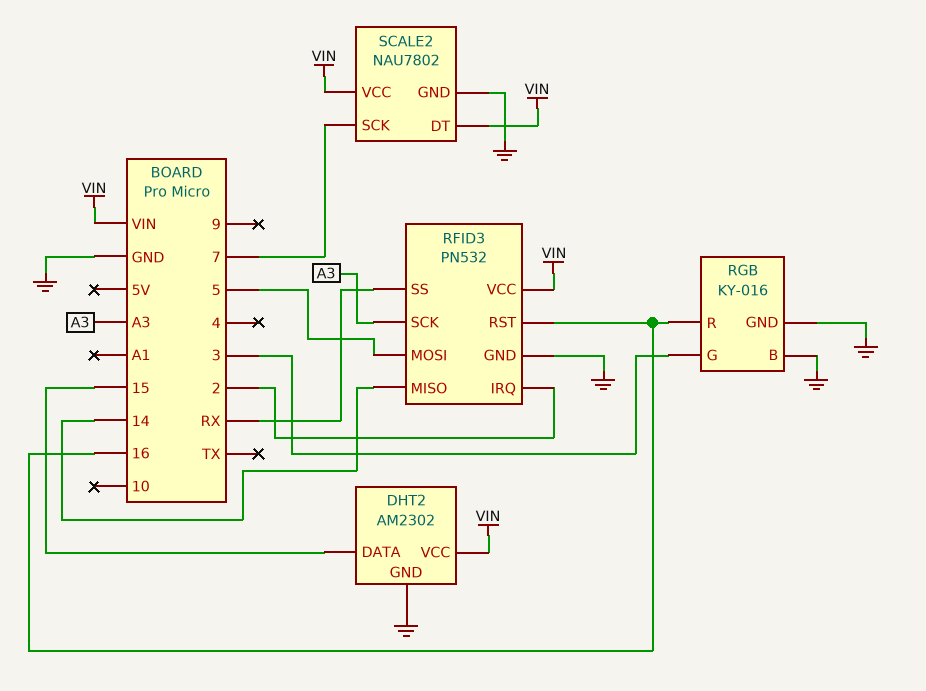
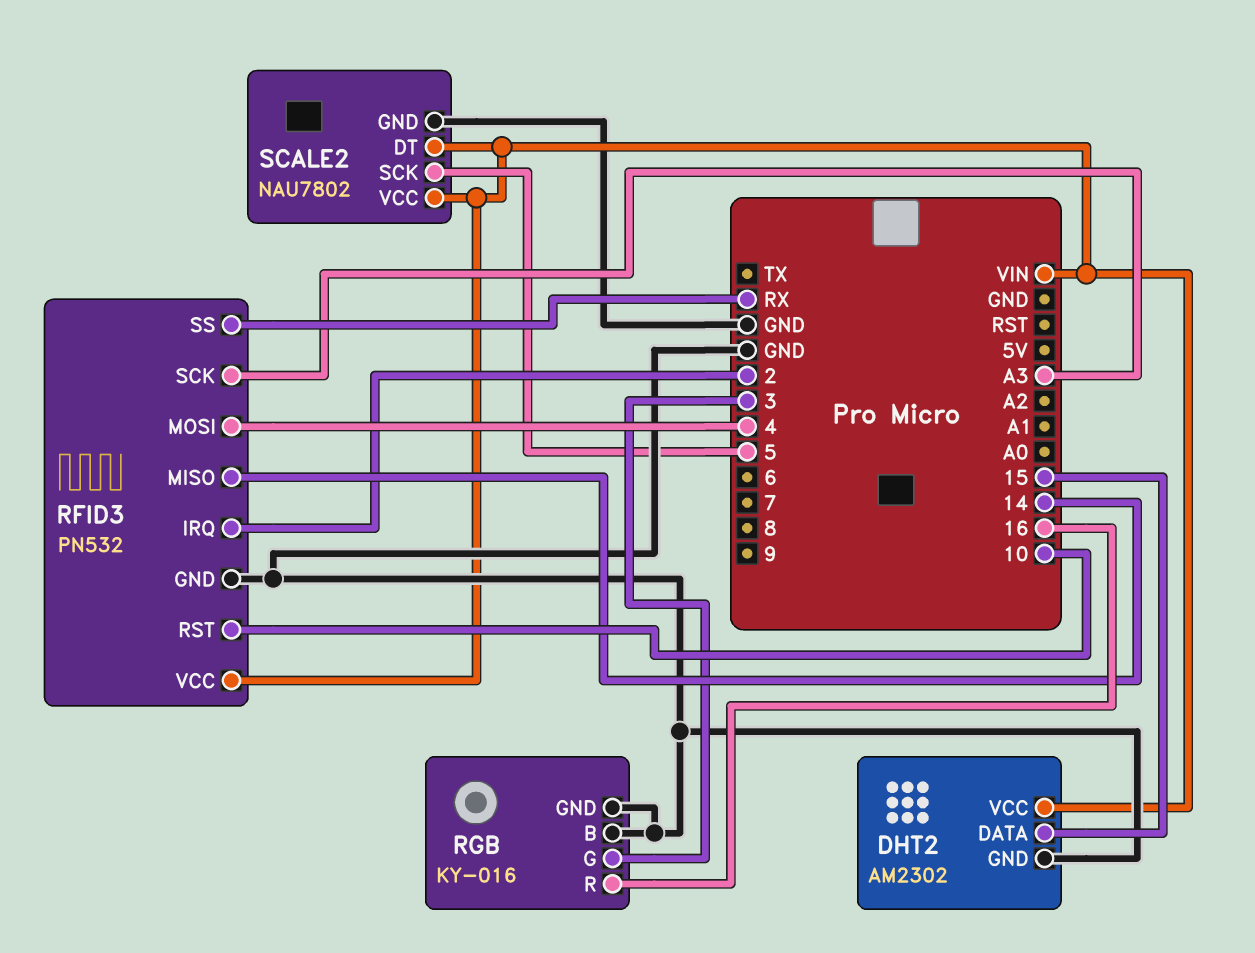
RFID3 pin MOSI: 5 -> 4
RFID3 pin RST: 16 -> 10
SCALE2 pin SCK: 7 -> 5

